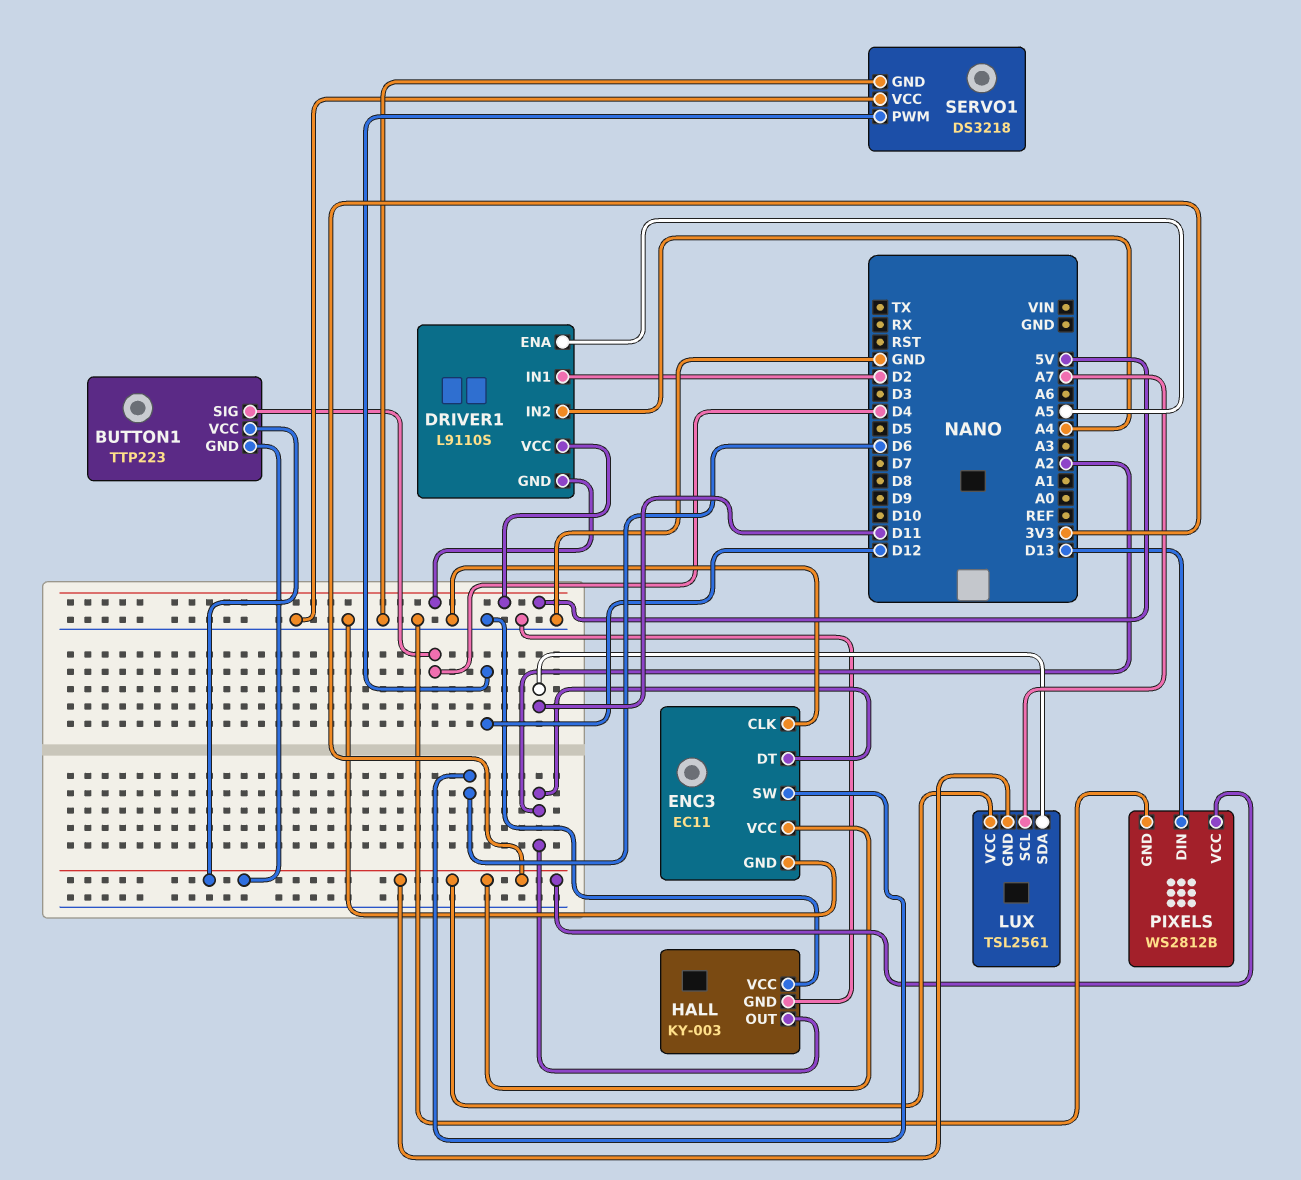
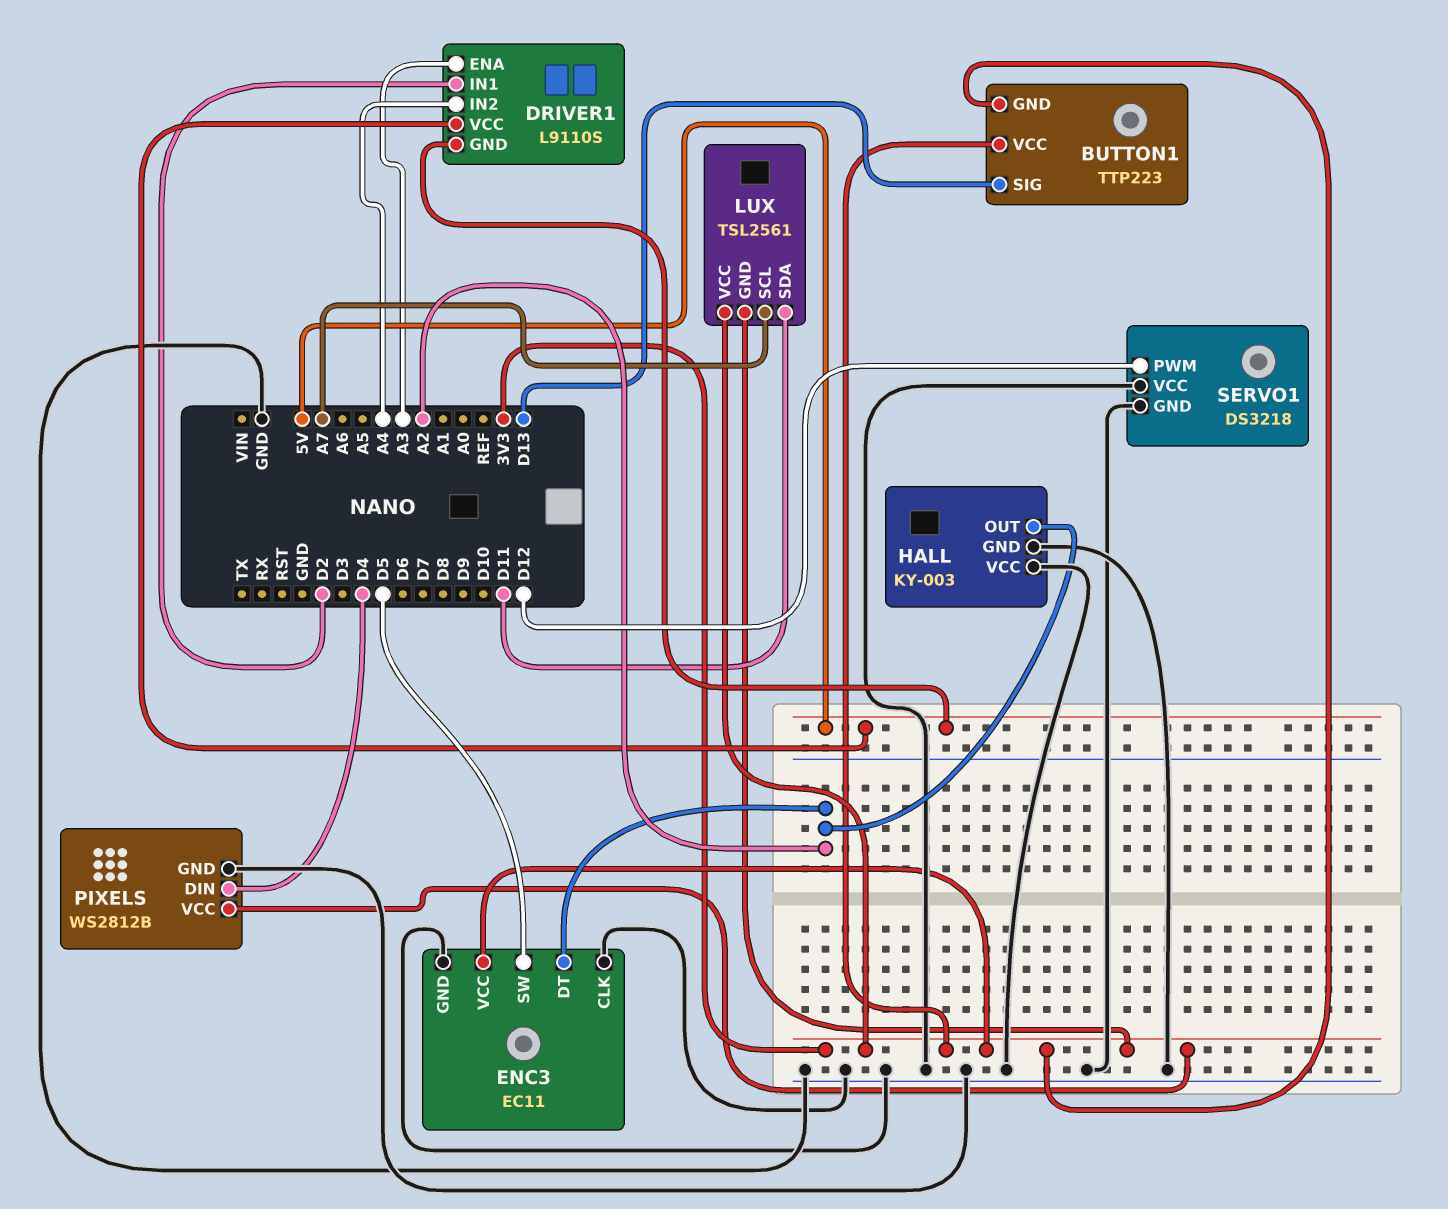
BUTTON1 pin SIG: D4 -> D13
DRIVER1 pin ENA: A5 -> A3
ENC3 pin SW: D6 -> D5
PIXELS pin DIN: D13 -> D4

